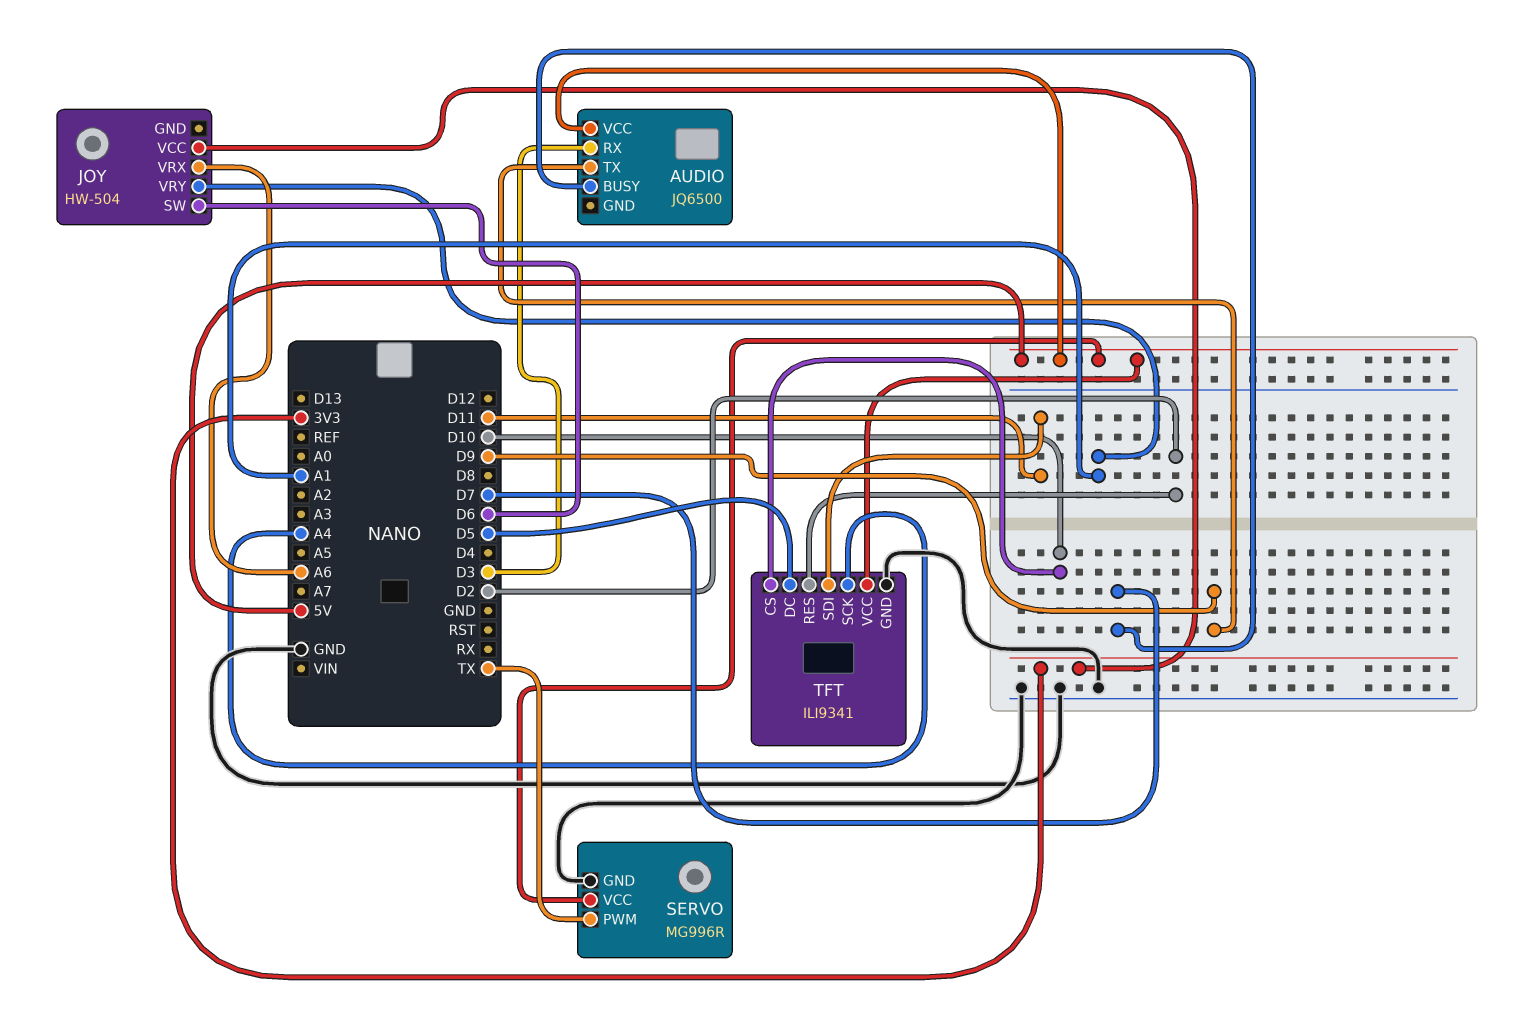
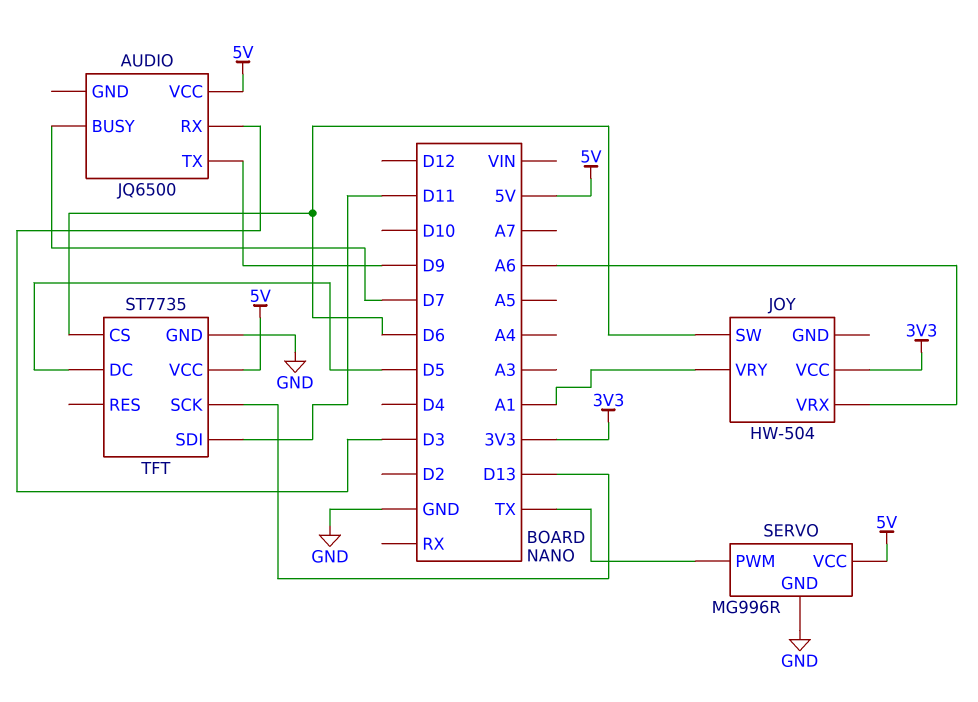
TFT: ILI9341 -> ST7735
TFT pin CS: D10 -> D6
TFT pin RES: D2 -> none
TFT pin SCK: A4 -> D13

